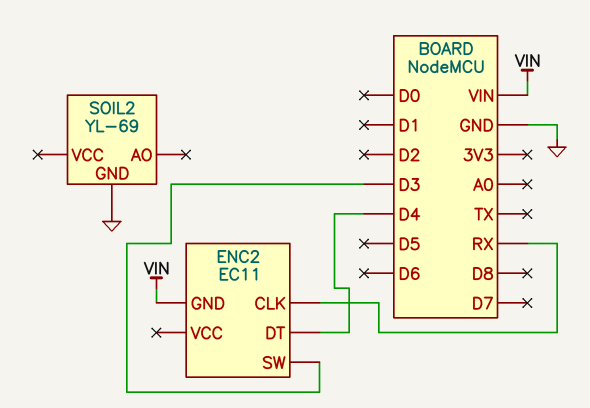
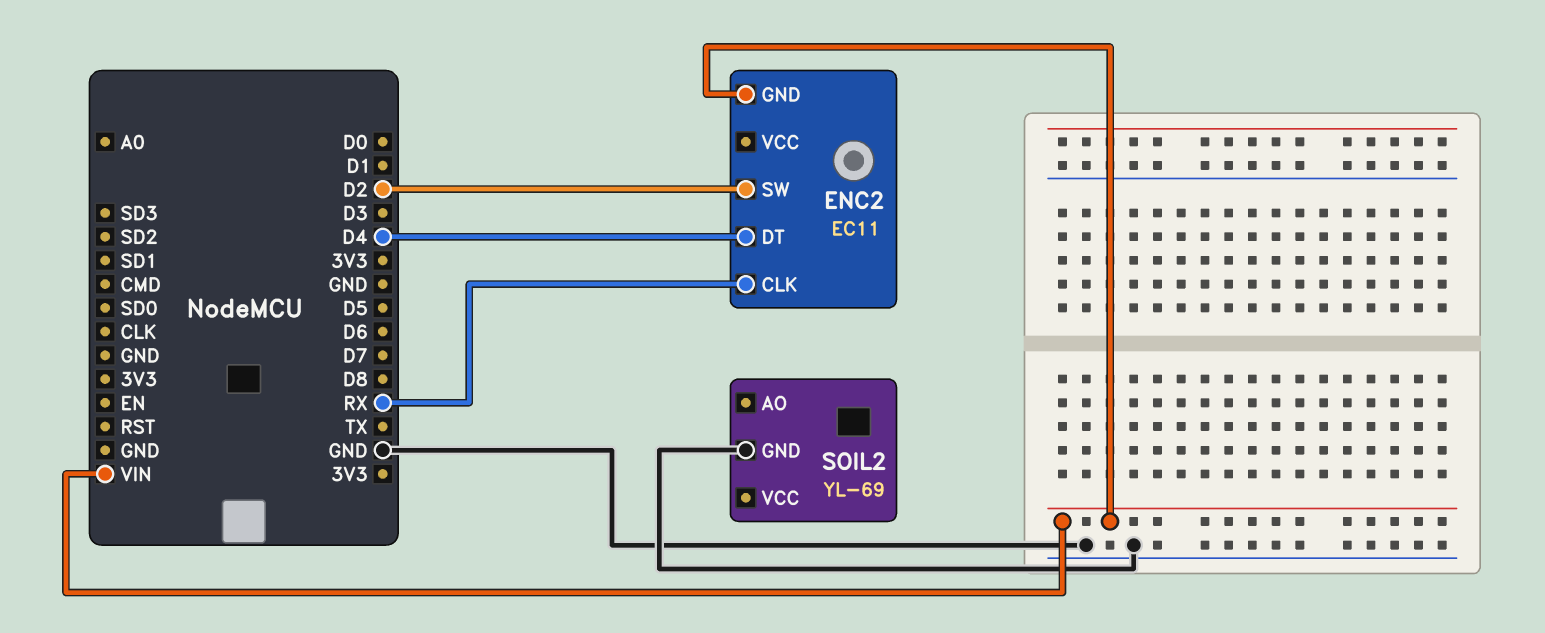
ENC2 pin SW: D3 -> D2

